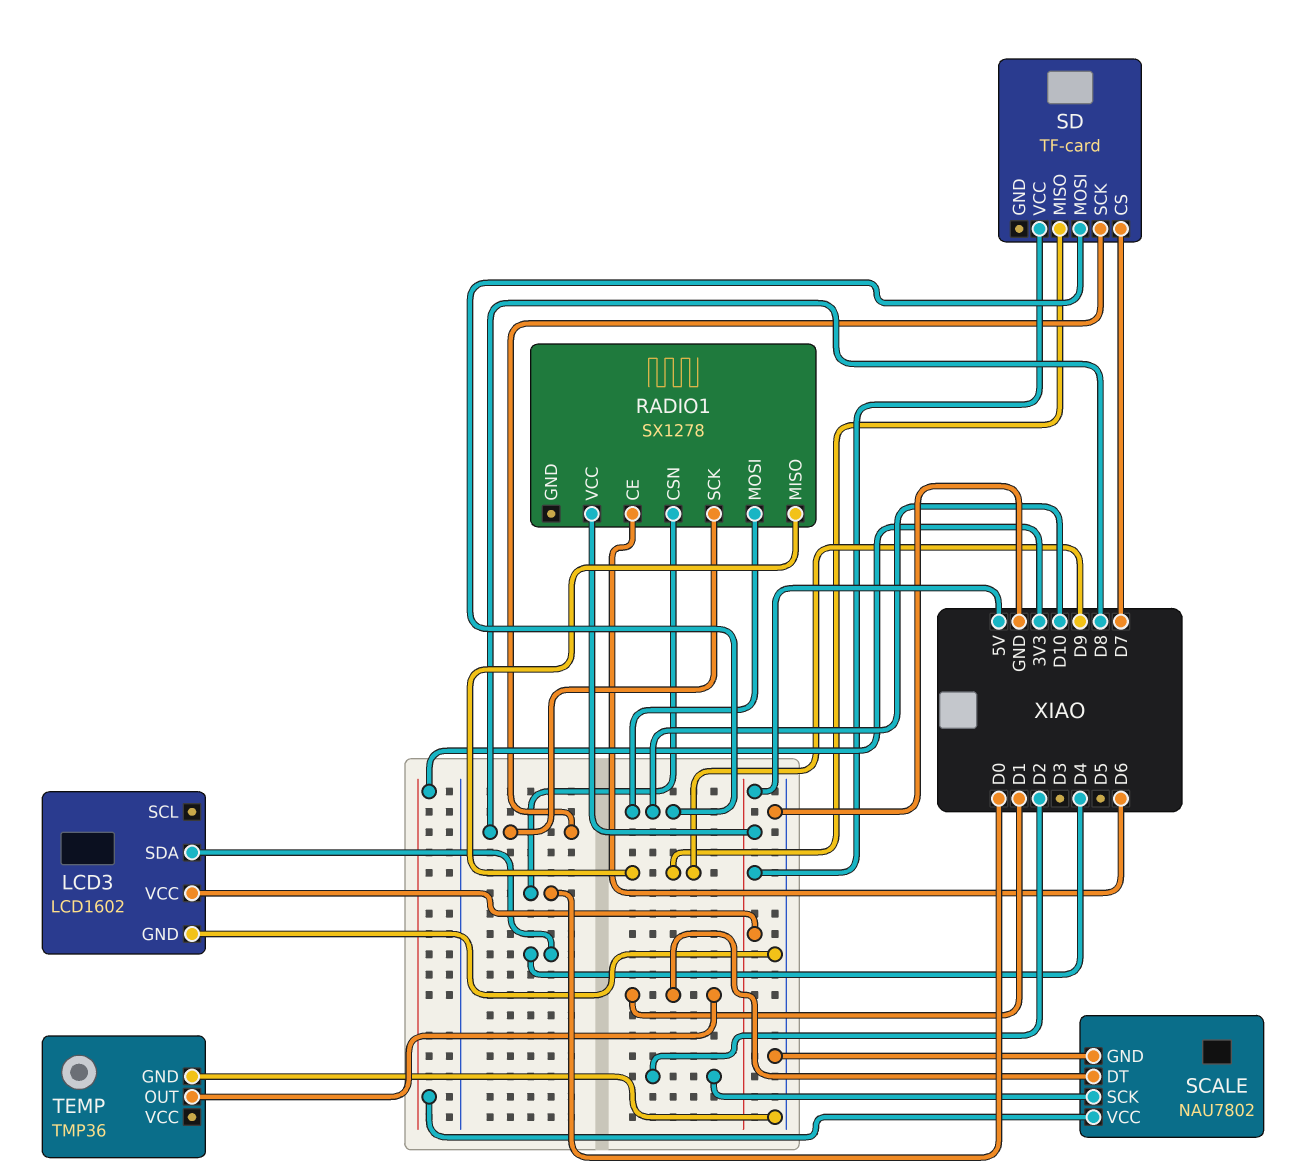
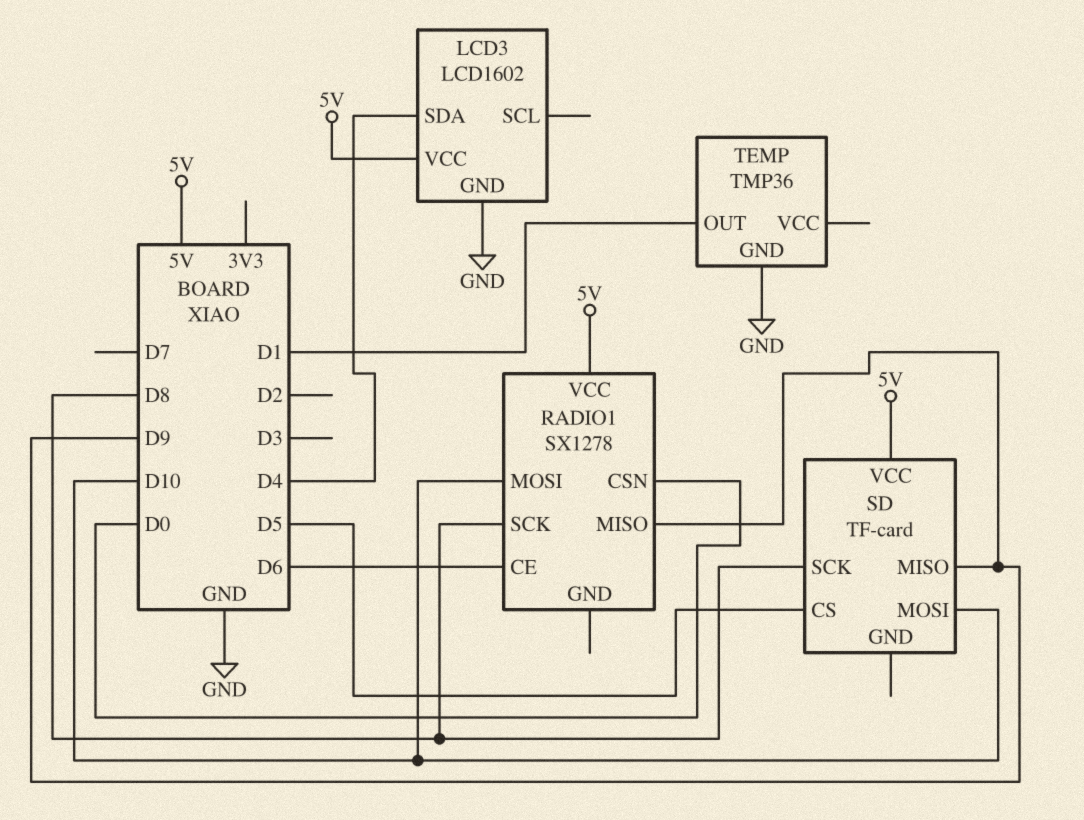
SCALE: NAU7802 -> none
SCALE pin DT: D1 -> none
SCALE pin GND: GND -> none
SCALE pin SCK: D2 -> none
SCALE pin VCC: 3V3 -> none
SD pin CS: D7 -> D5

